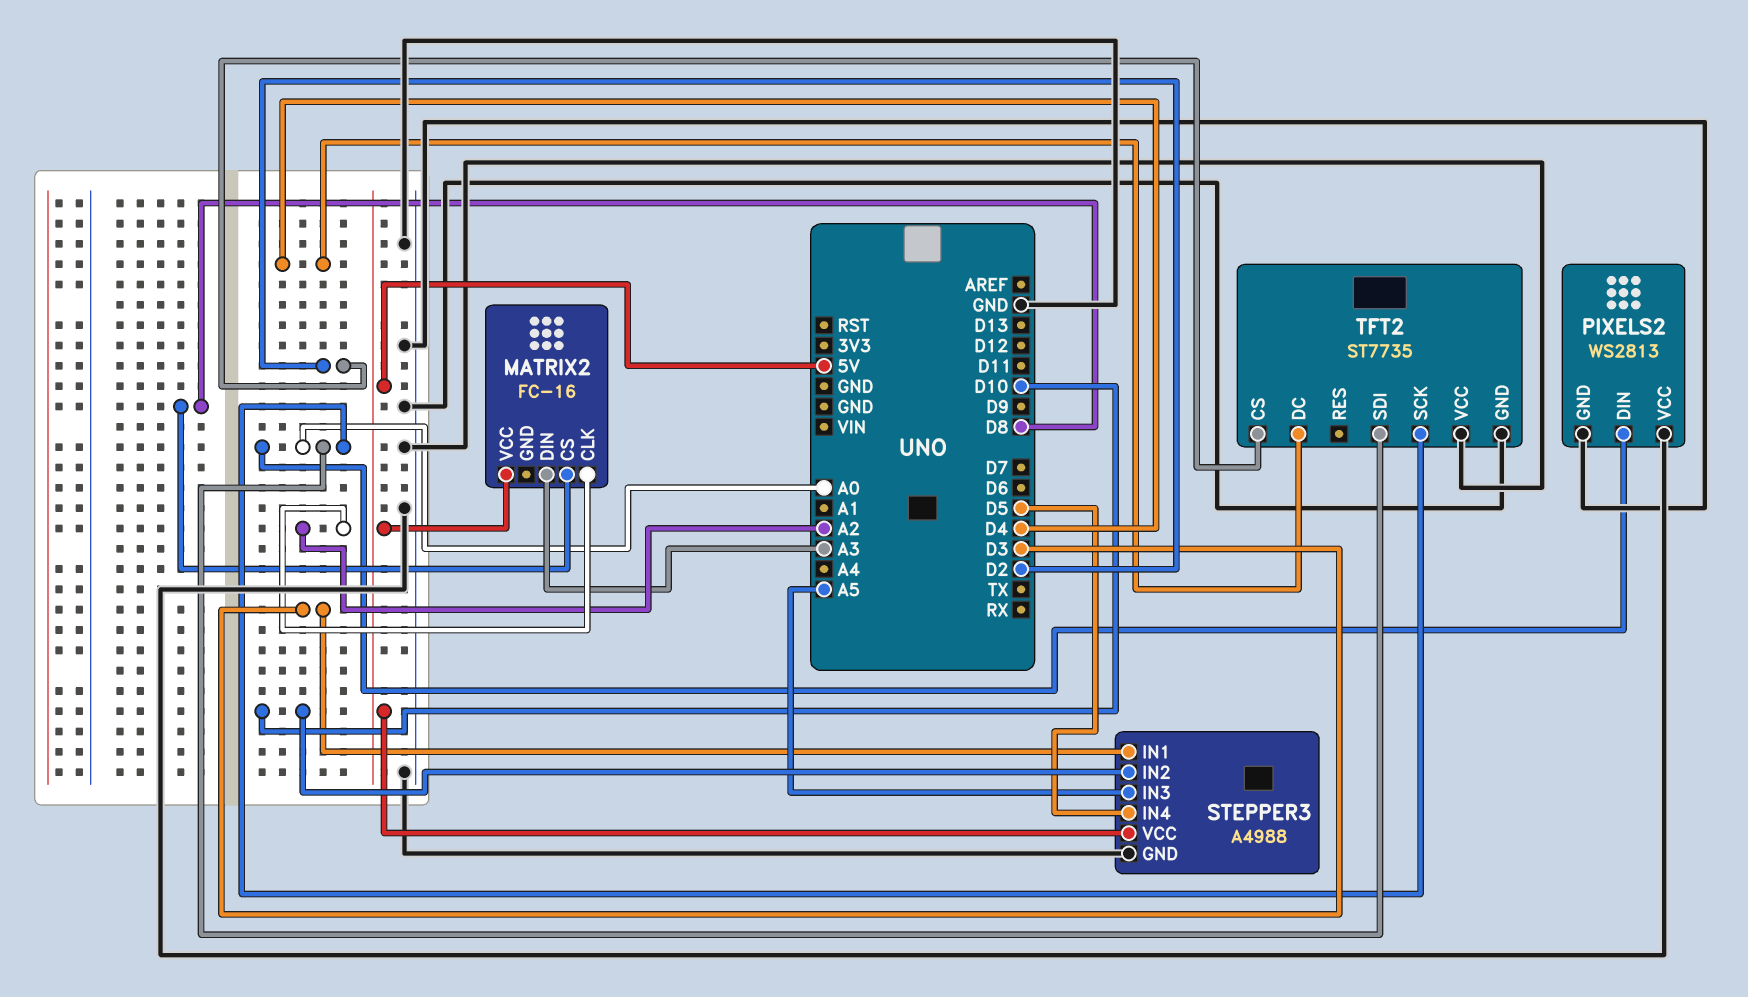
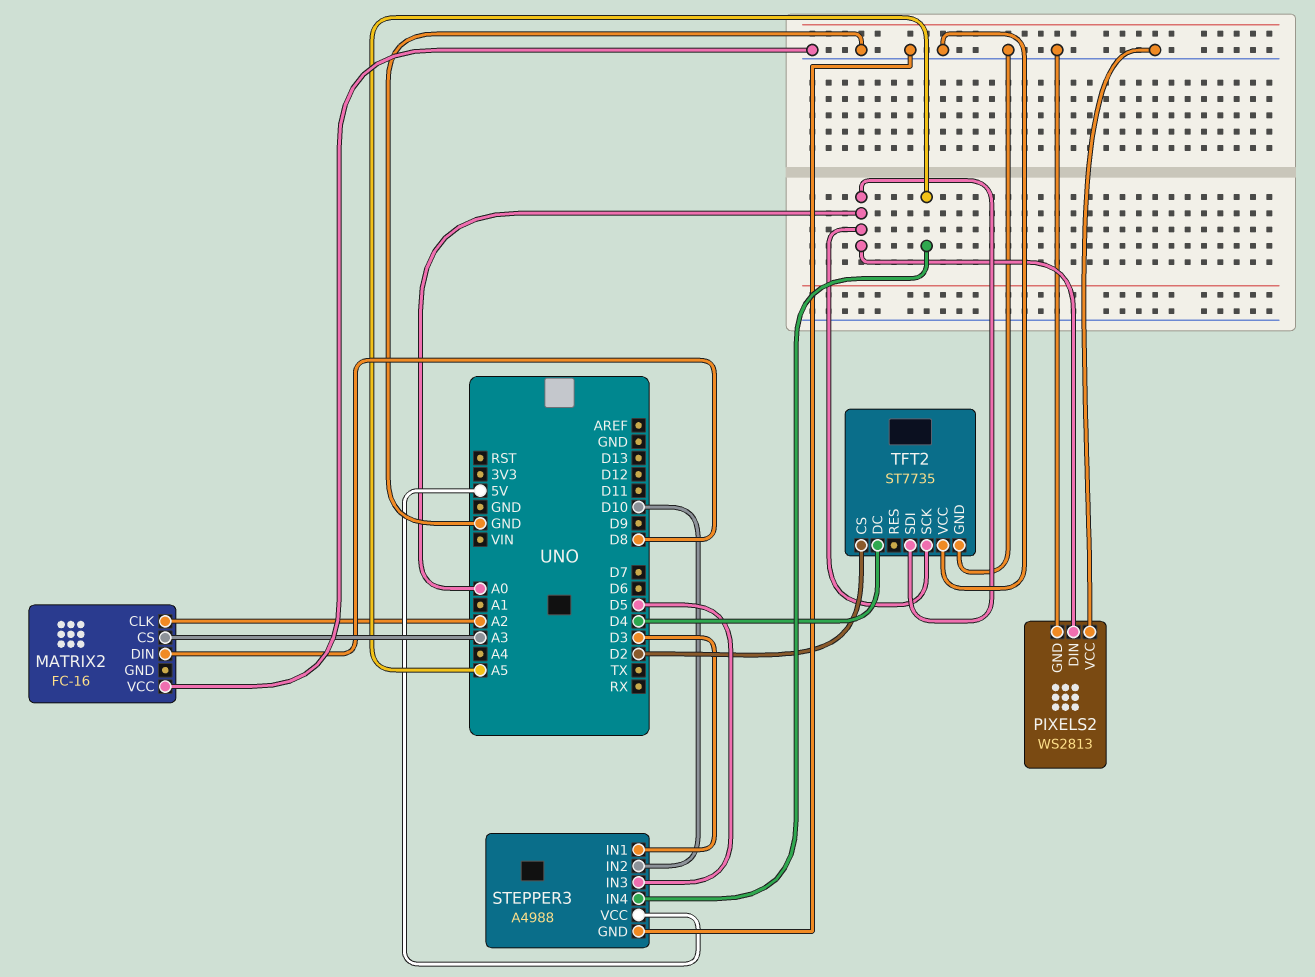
MATRIX2 pin CS: D8 -> A3
MATRIX2 pin DIN: A3 -> D8
MATRIX2 pin VCC: 5V -> GND
STEPPER3 pin IN3: A5 -> D5
STEPPER3 pin IN4: D5 -> A5

